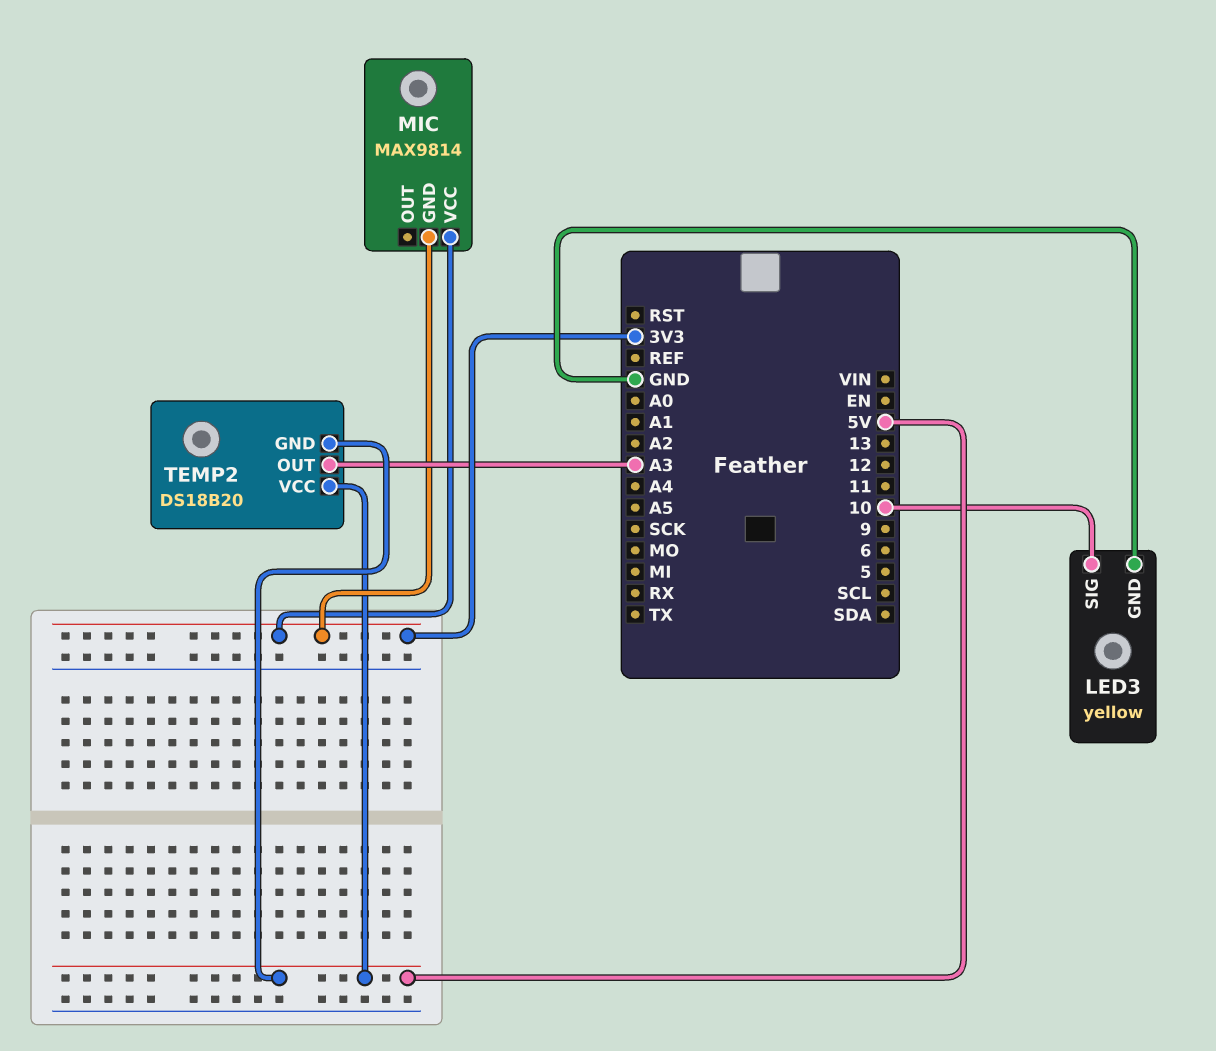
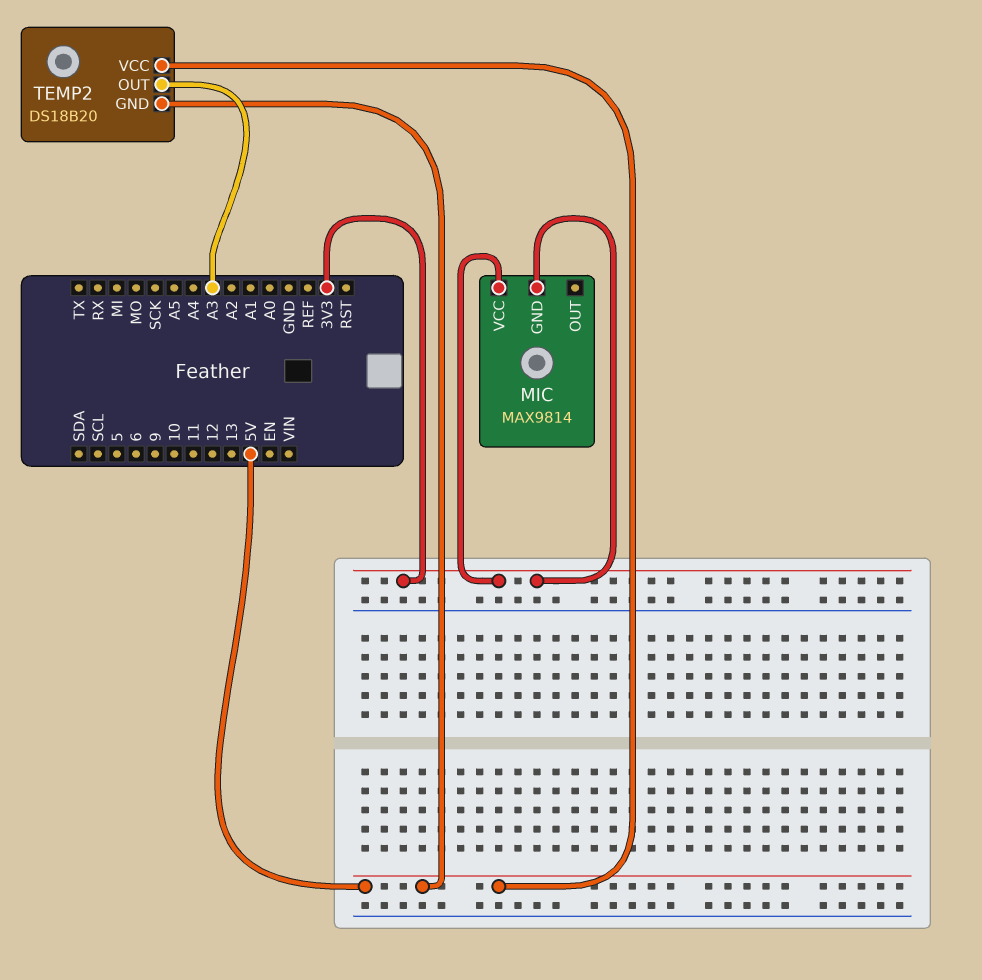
LED3: yellow -> none
LED3 pin GND: GND -> none
LED3 pin SIG: 10 -> none

